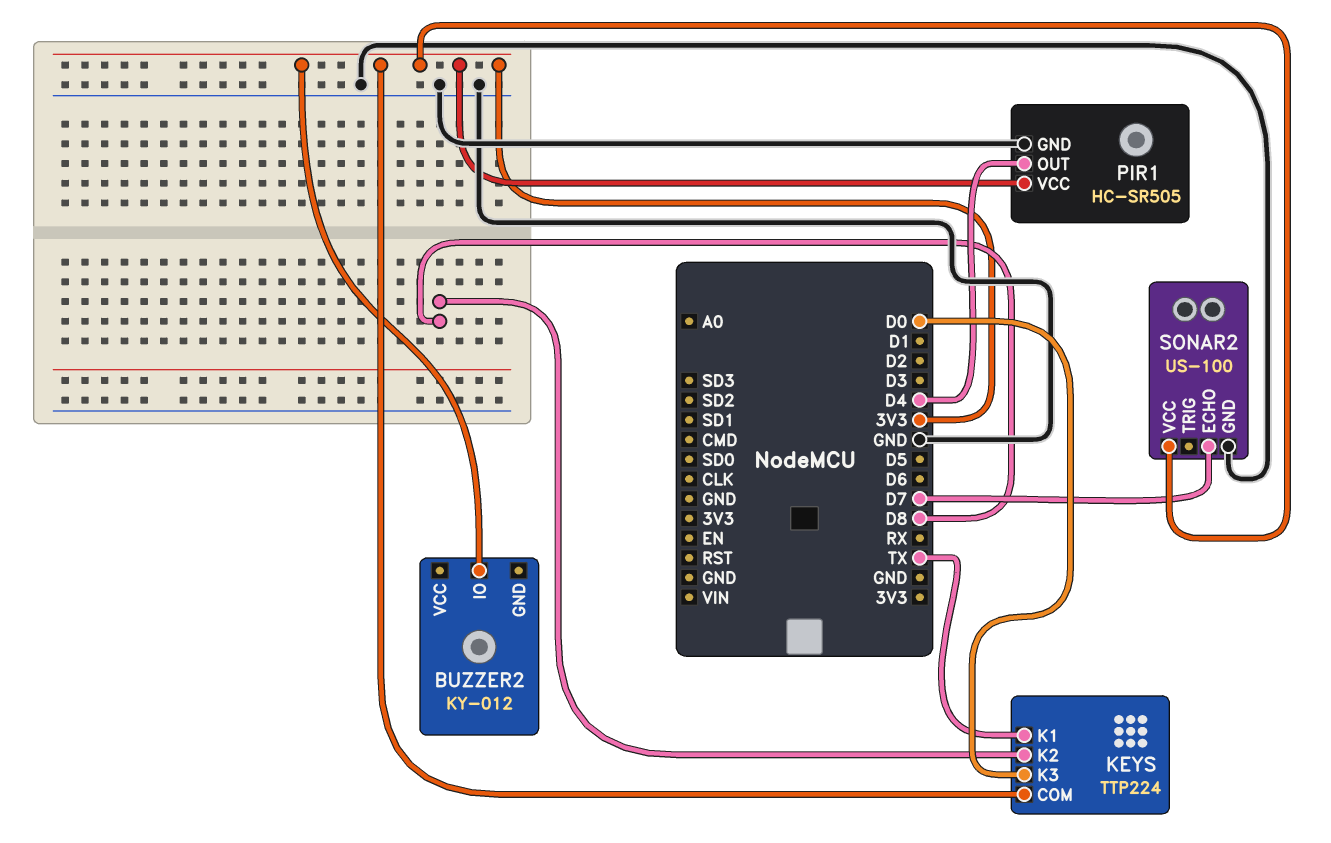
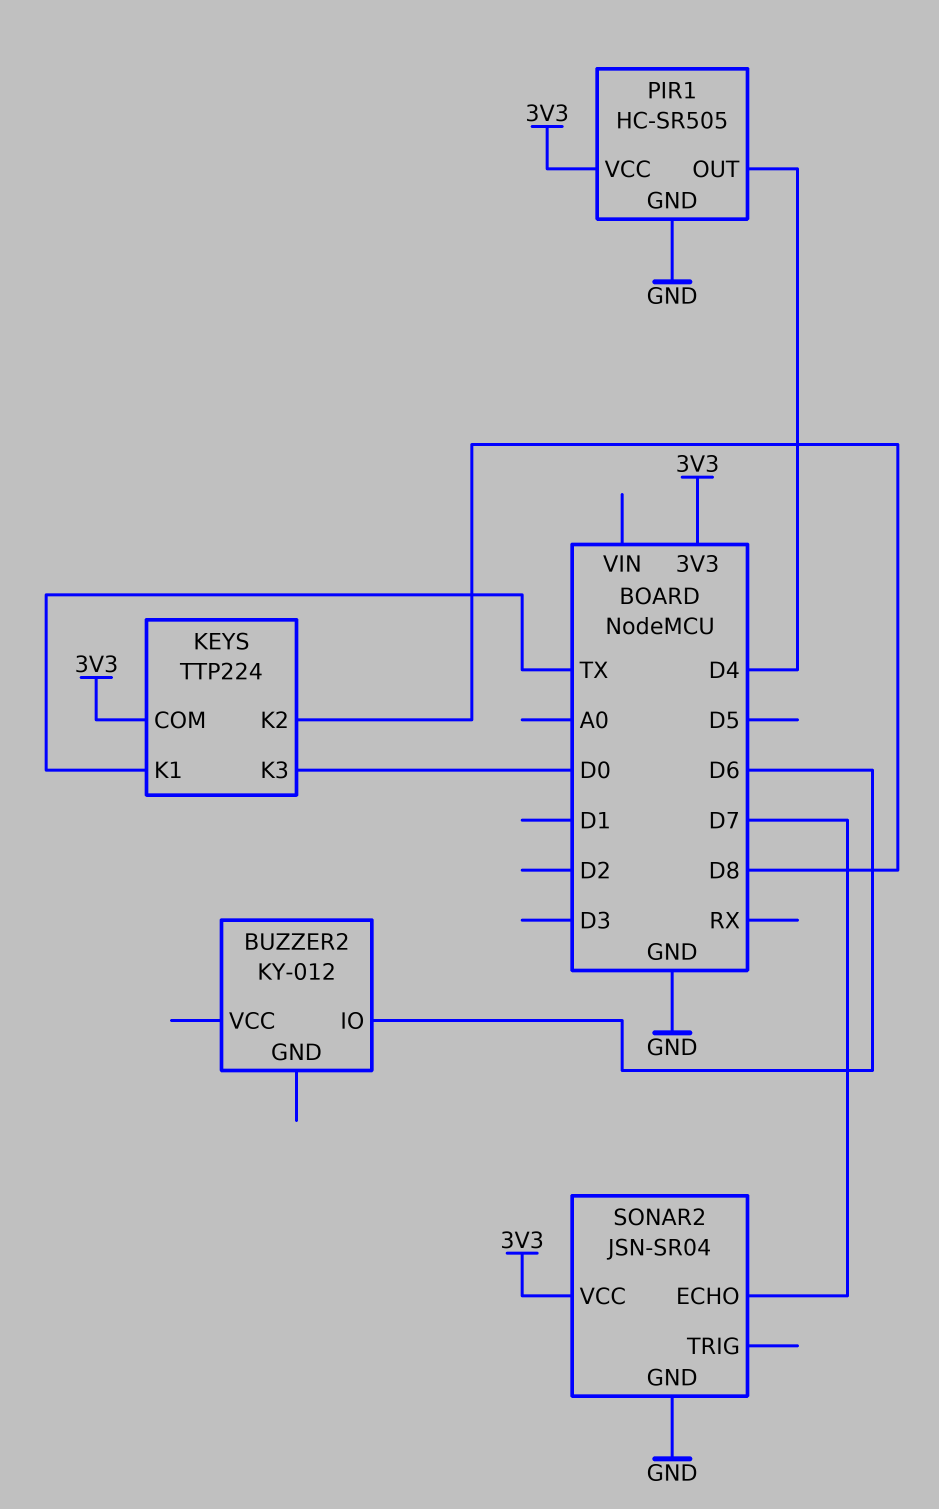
BUZZER2 pin IO: 3V3 -> D6
SONAR2: US-100 -> JSN-SR04

